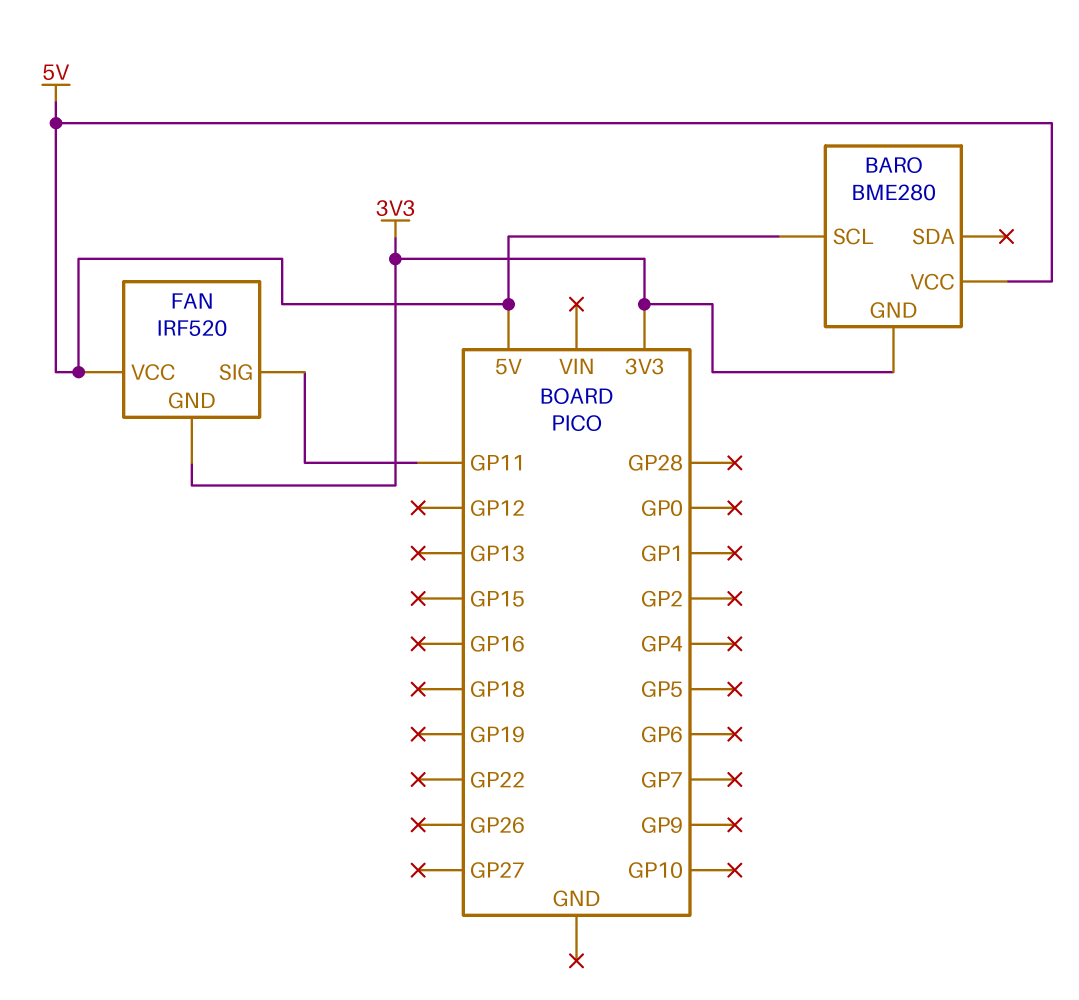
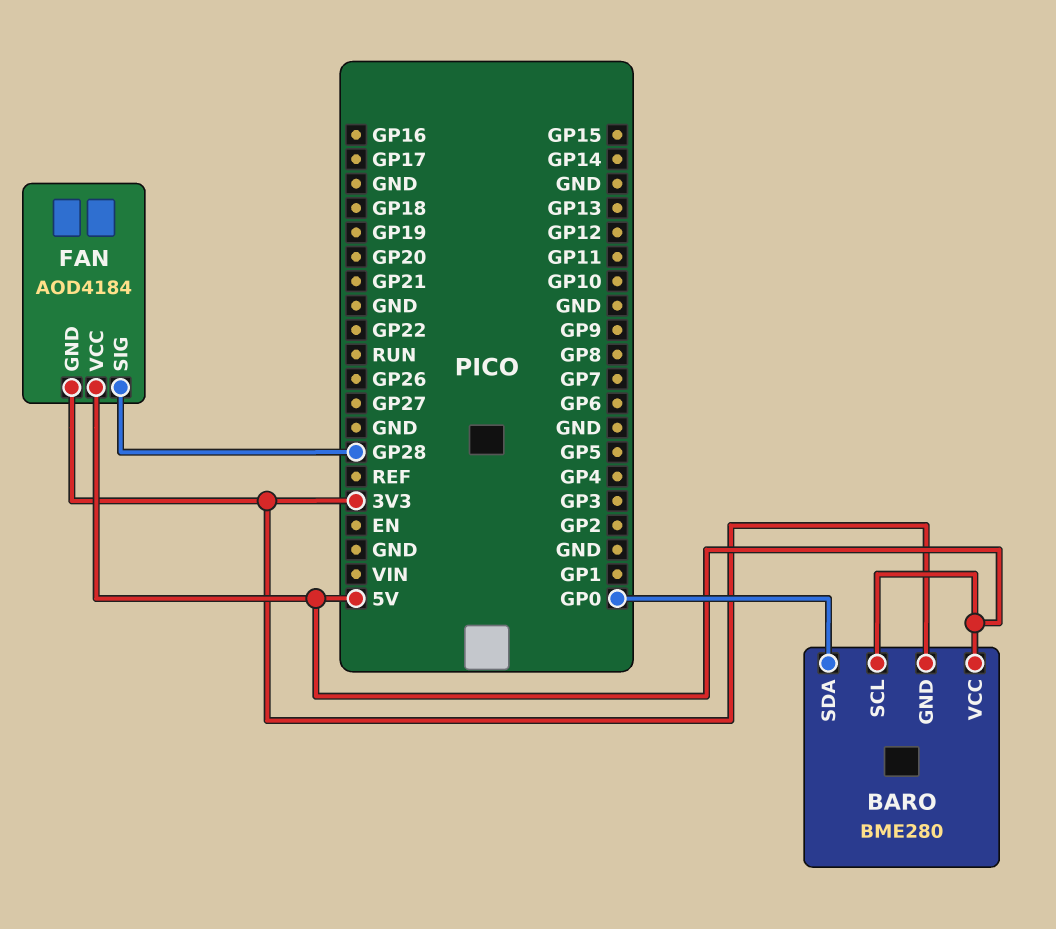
BARO pin SDA: none -> GP0
FAN: IRF520 -> AOD4184
FAN pin SIG: GP11 -> GP28

